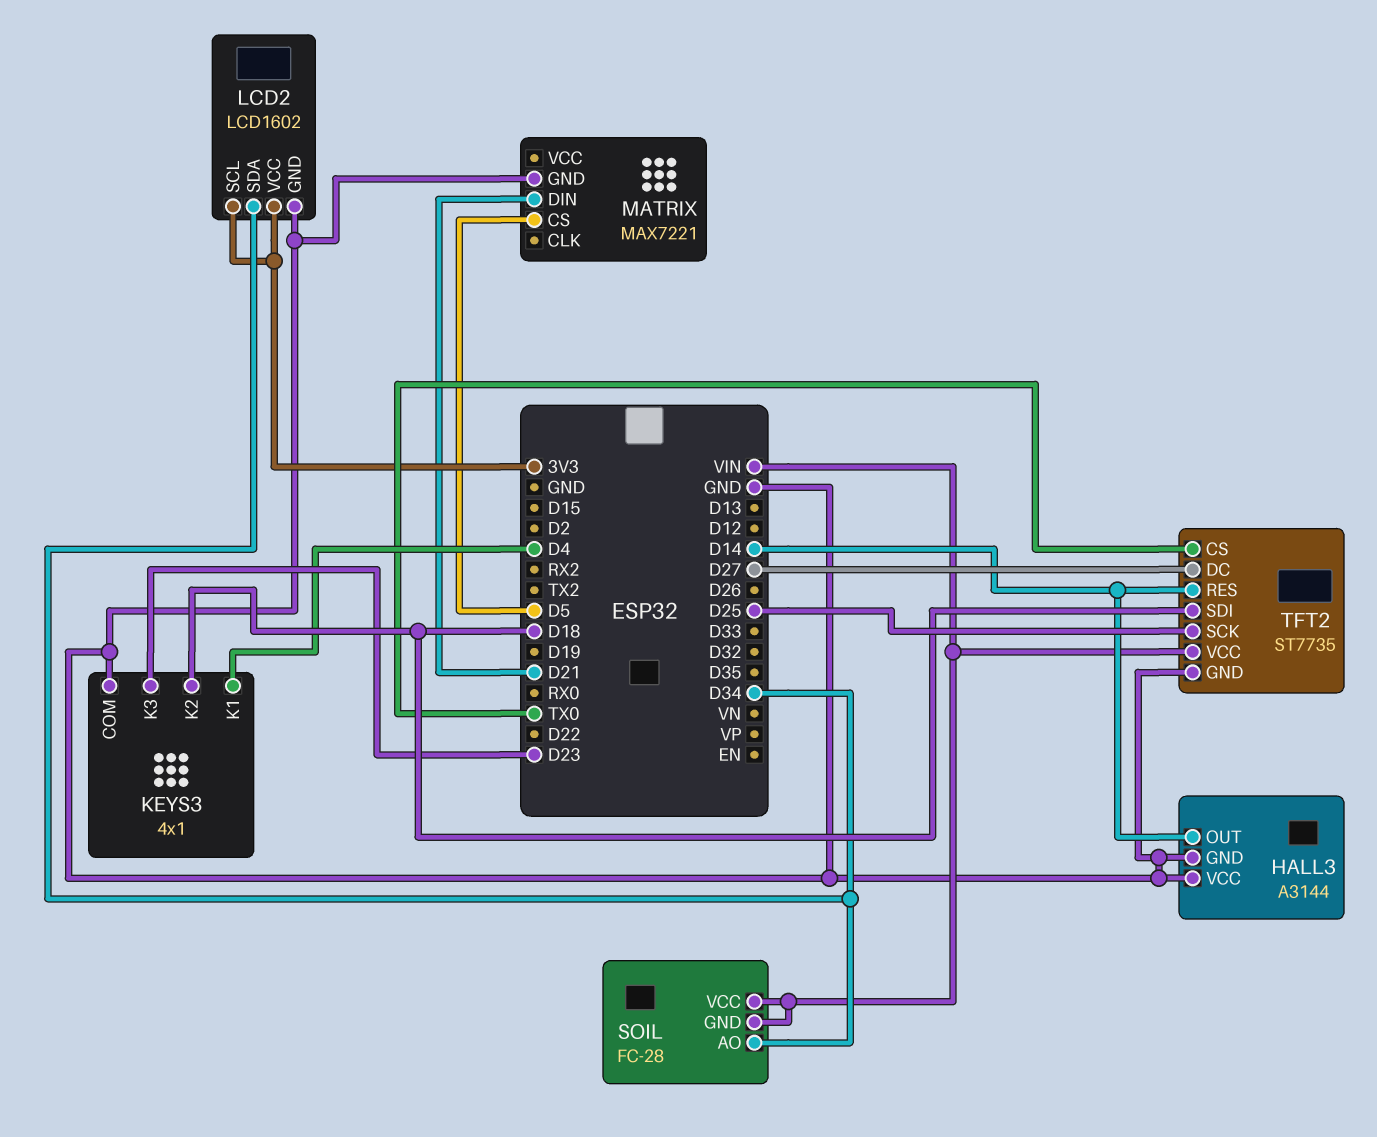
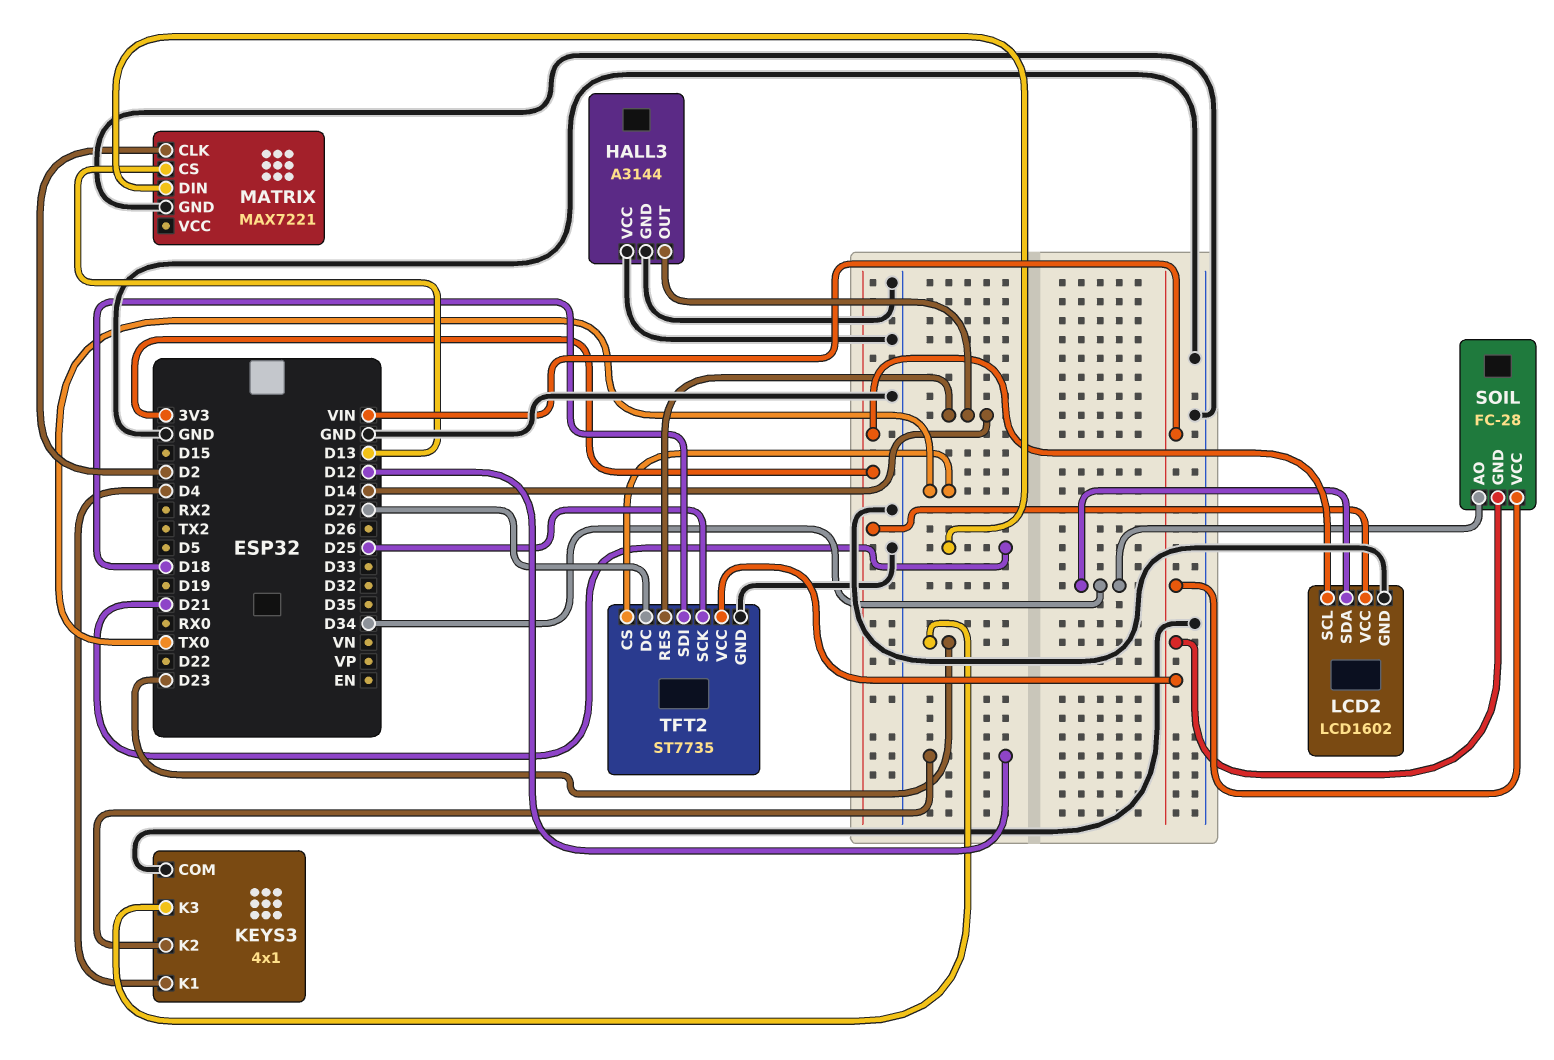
KEYS3 pin K2: D18 -> D12
MATRIX pin CLK: none -> D2
MATRIX pin CS: D5 -> D13

